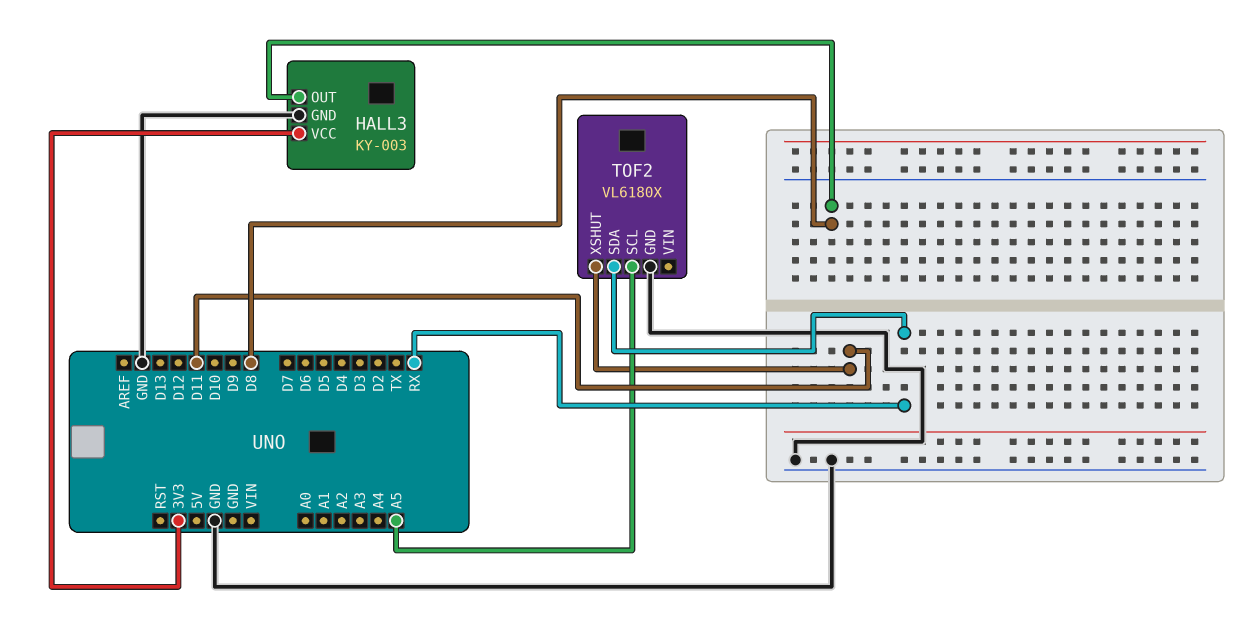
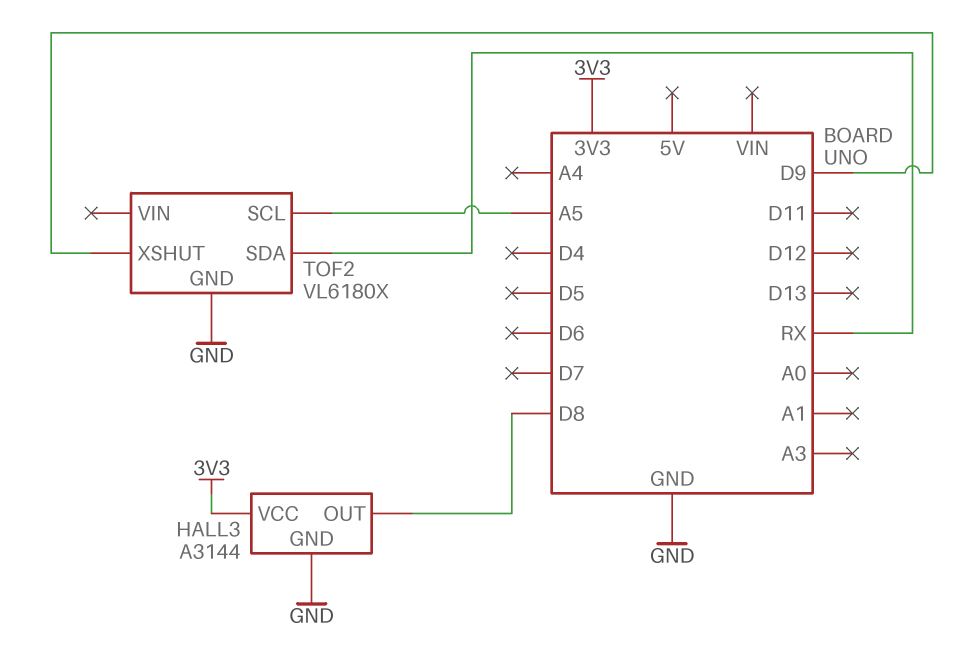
HALL3: KY-003 -> A3144
TOF2 pin XSHUT: D11 -> D9

